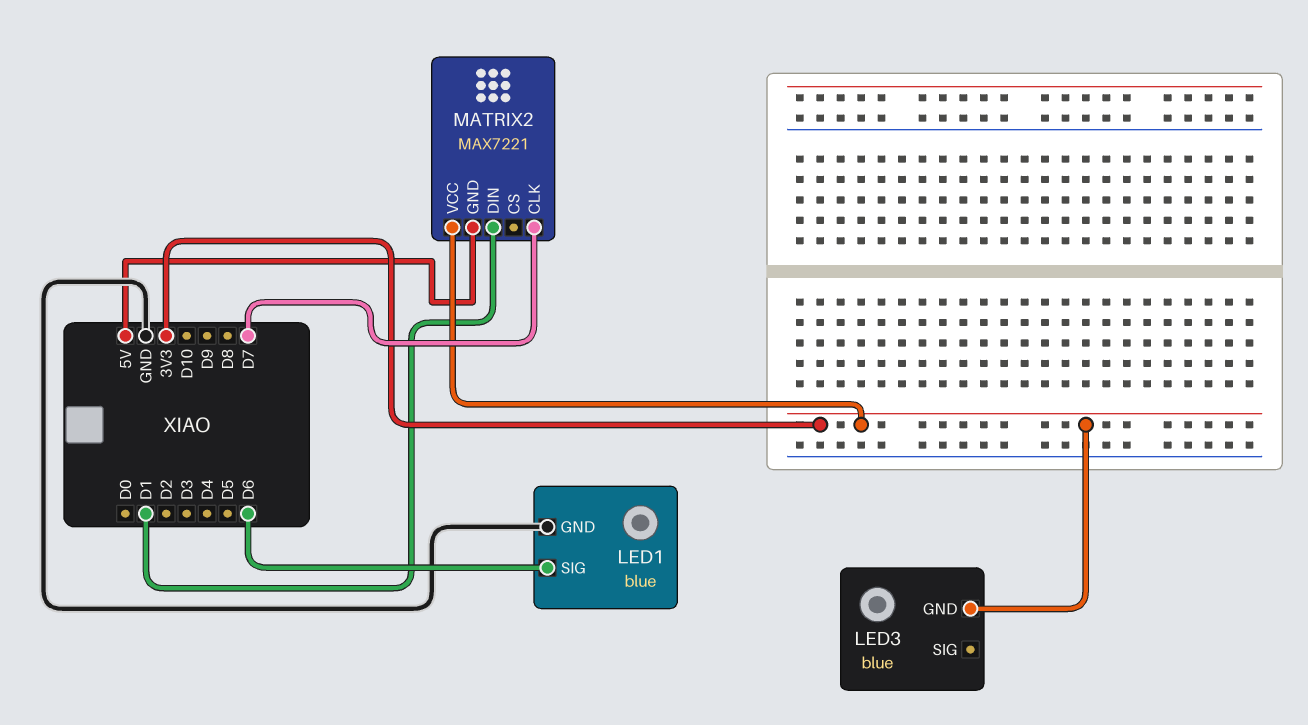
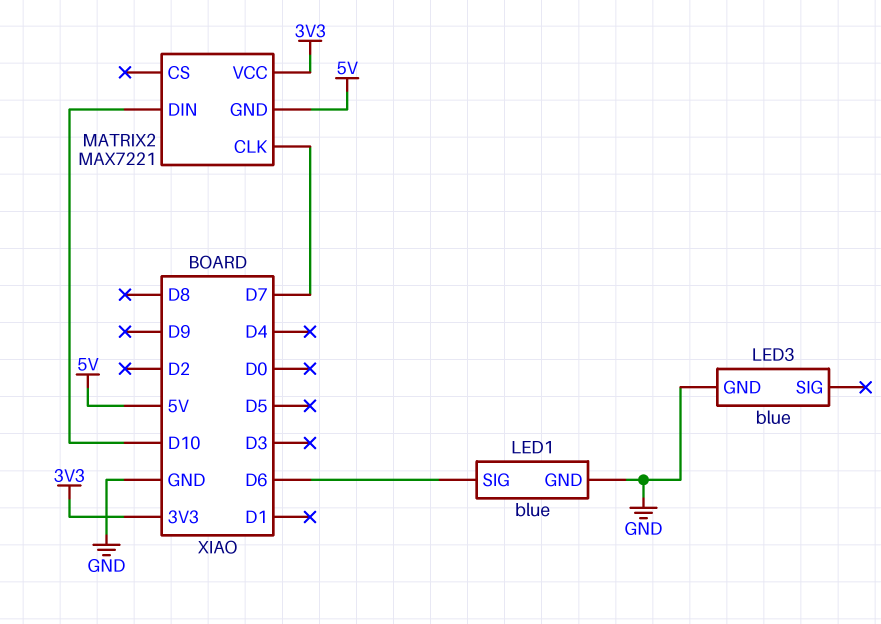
LED3 pin GND: 3V3 -> GND
MATRIX2 pin DIN: D1 -> D10

